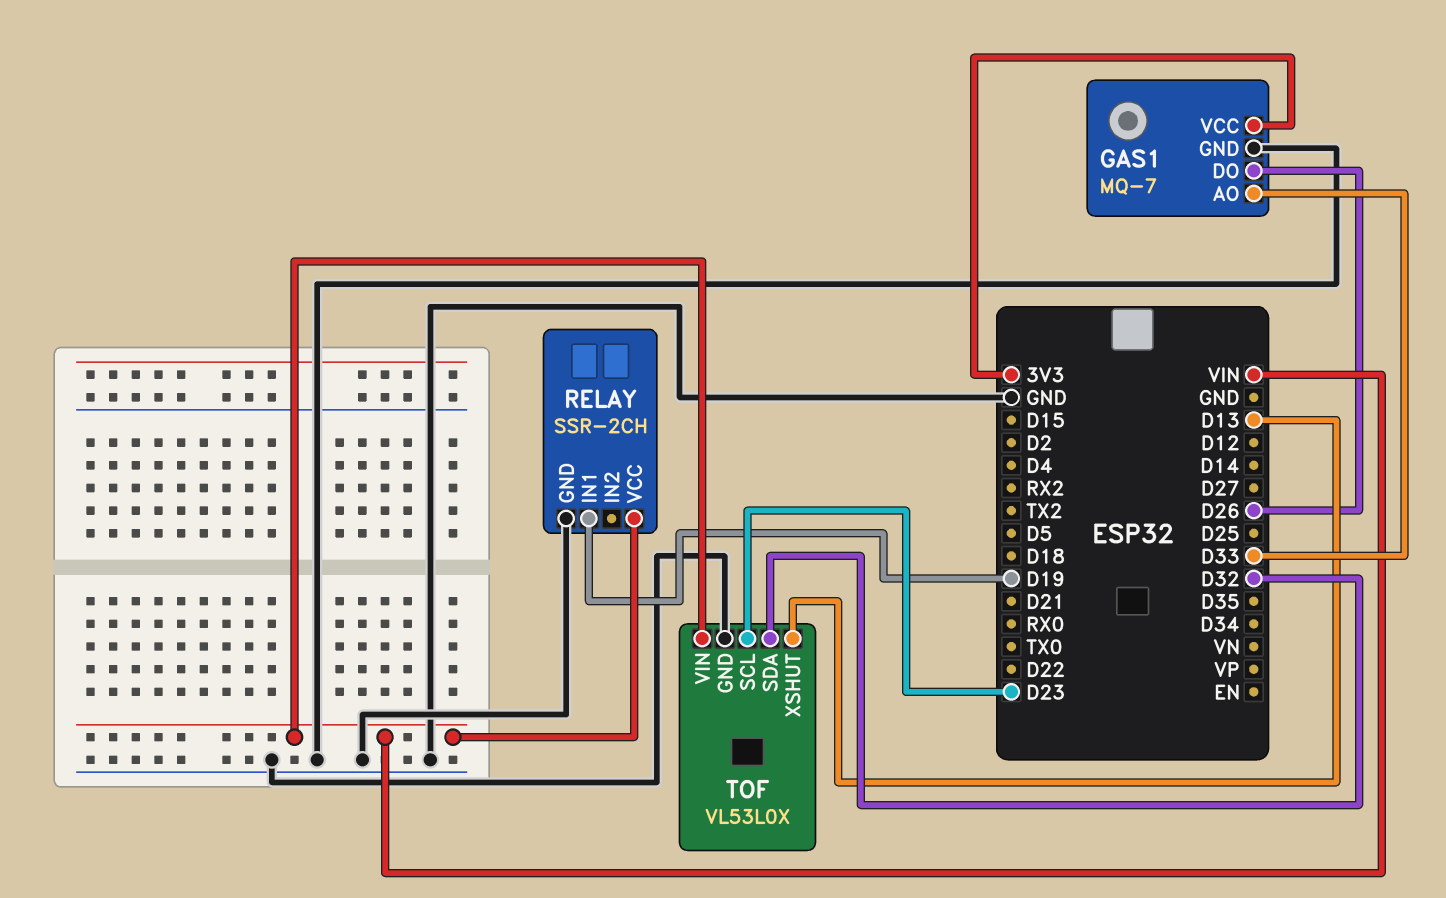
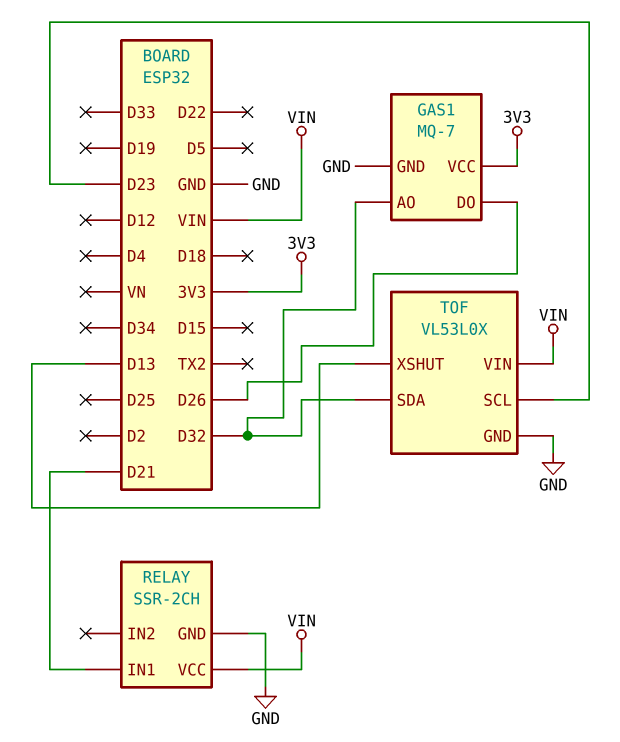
GAS1 pin AO: D33 -> D32
RELAY pin IN1: D19 -> D21

